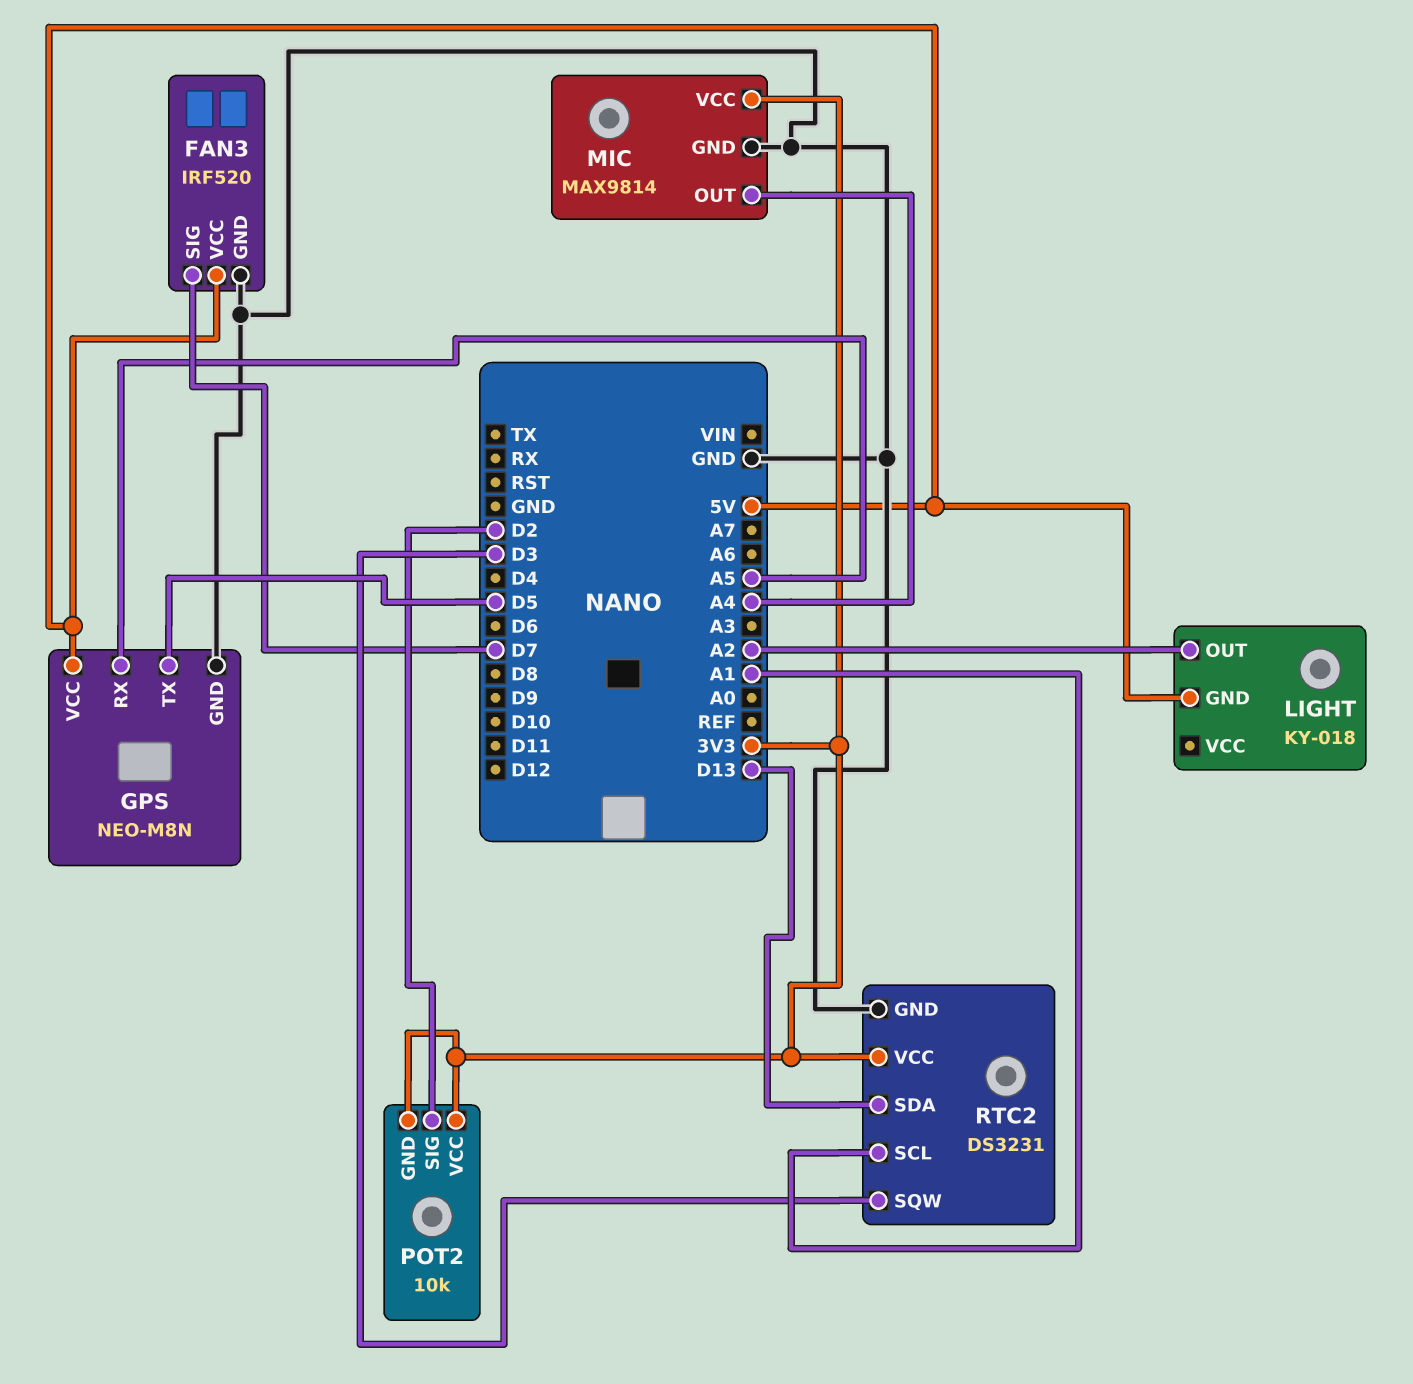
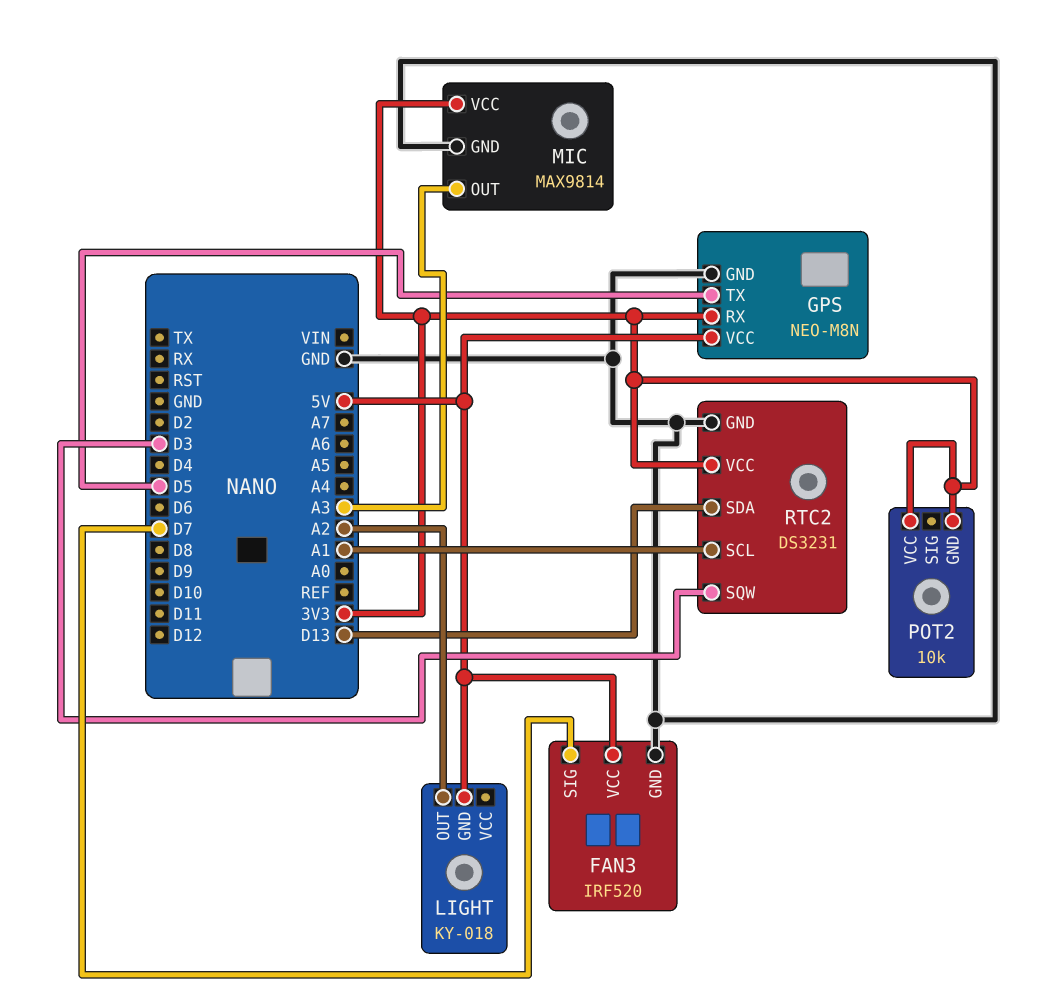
GPS pin RX: A5 -> 3V3
MIC pin OUT: A4 -> A3
POT2 pin SIG: D2 -> none

